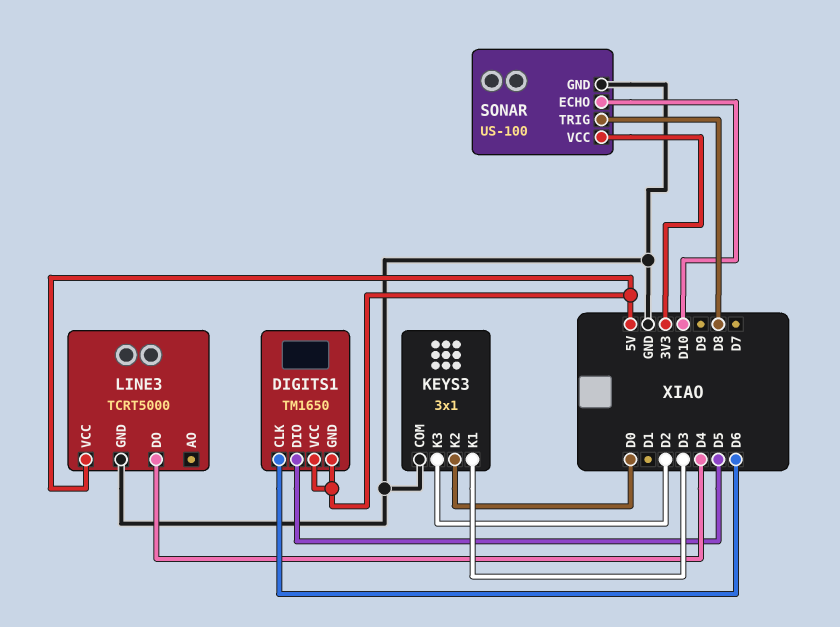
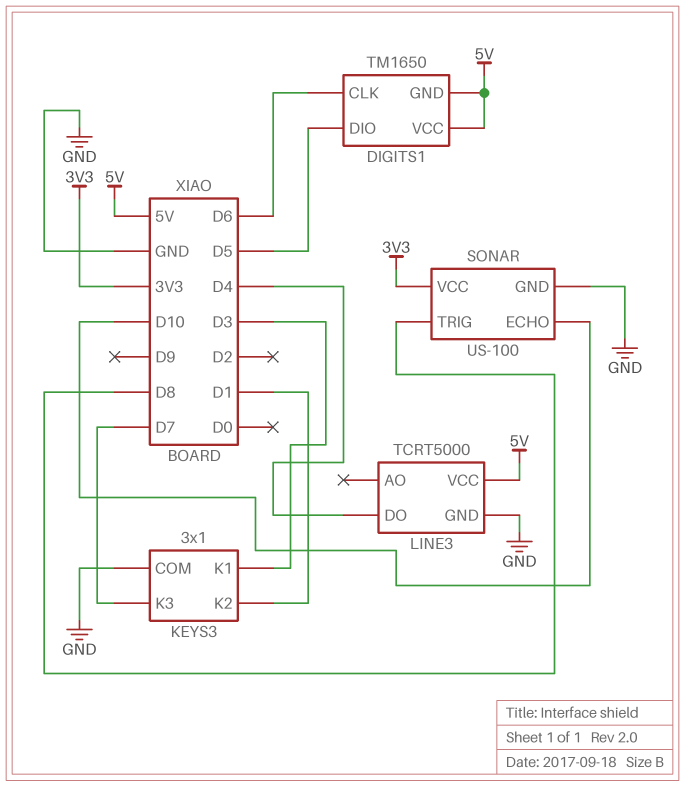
KEYS3 pin K2: D0 -> D1
KEYS3 pin K3: D2 -> D7

